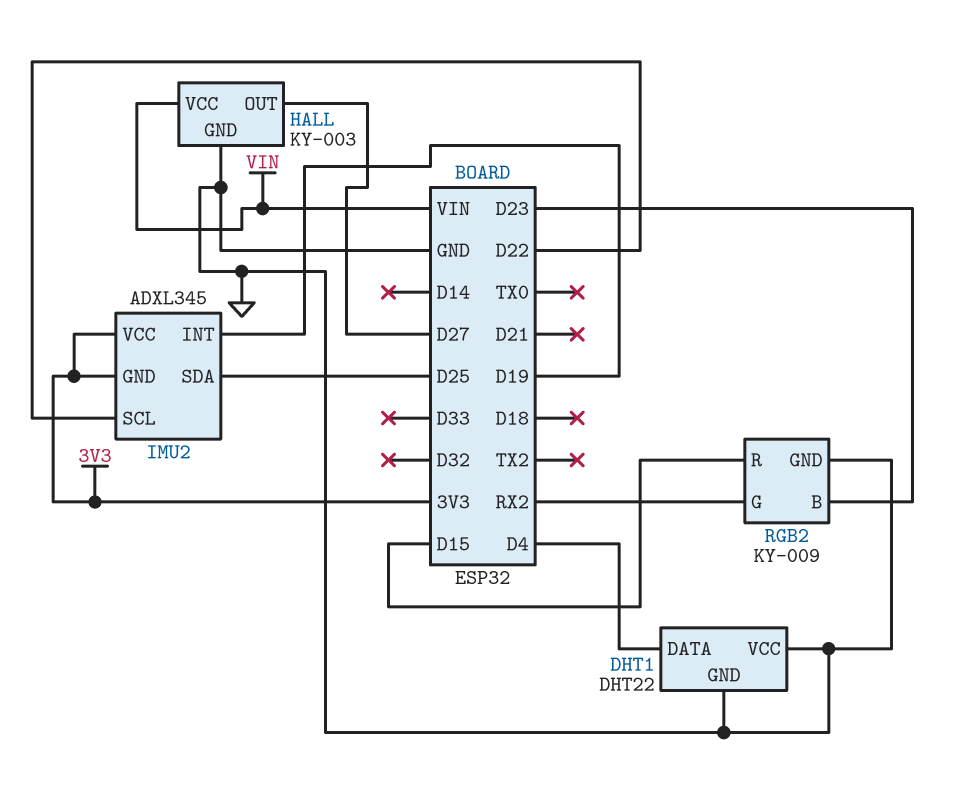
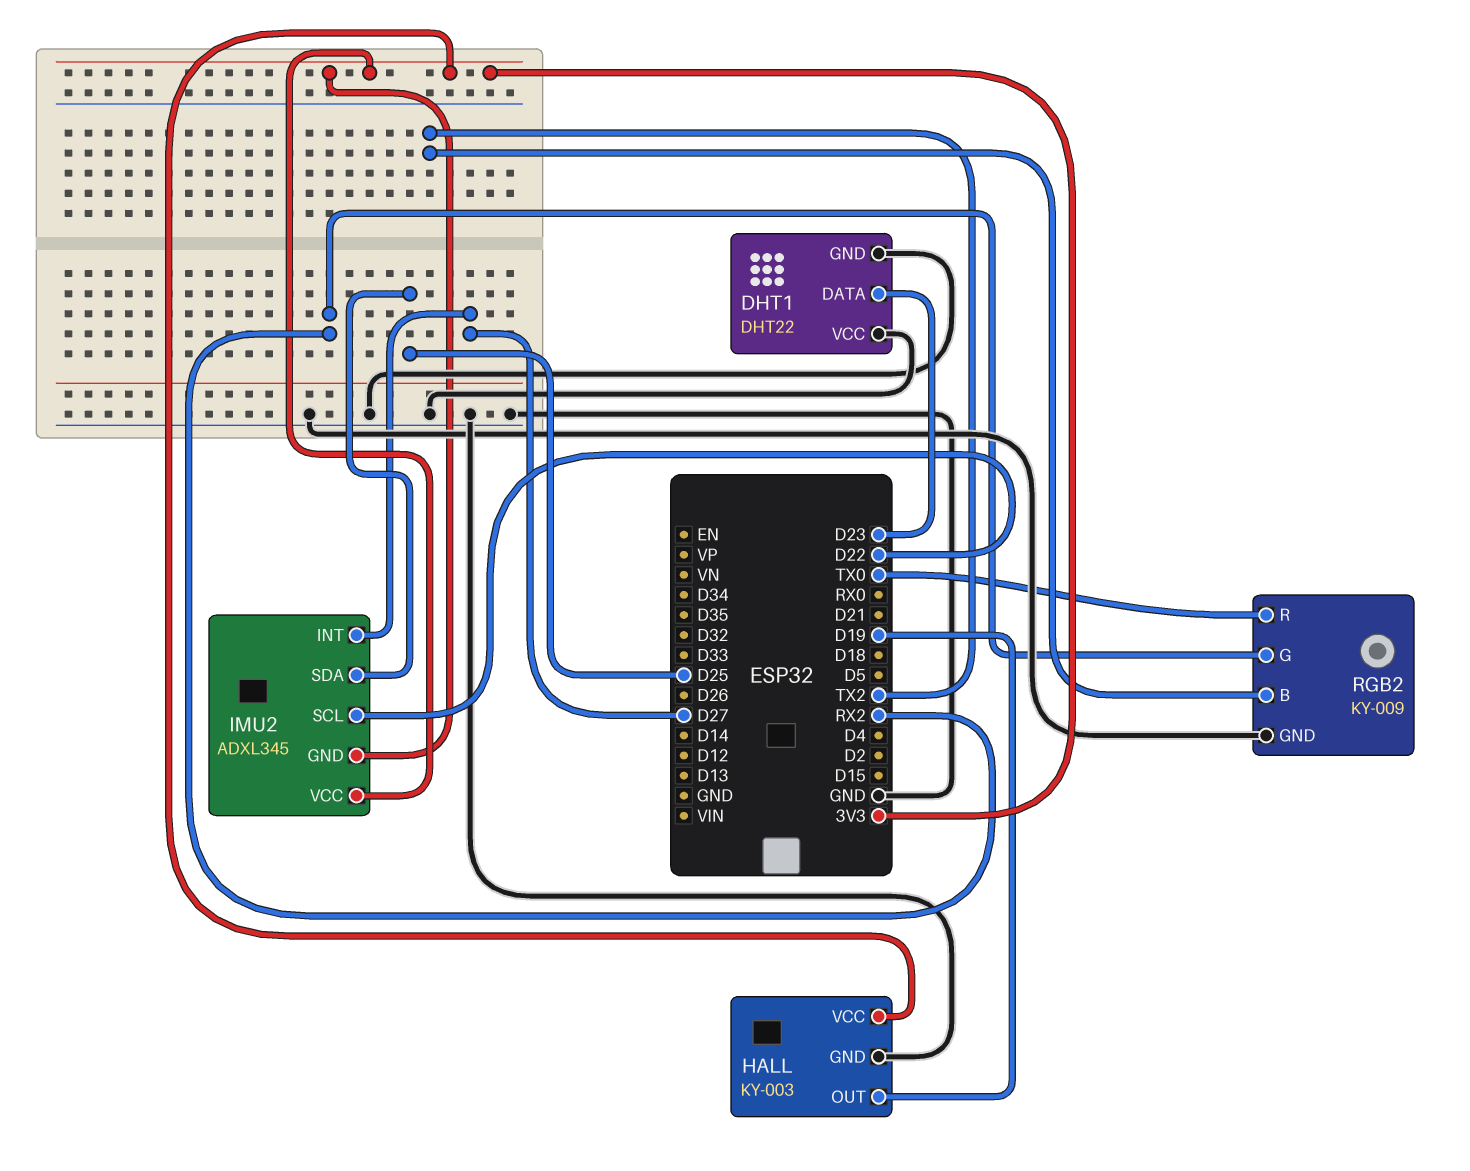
DHT1 pin DATA: D4 -> D23
HALL pin OUT: D27 -> D19
HALL pin VCC: VIN -> 3V3
IMU2 pin INT: D19 -> D27
RGB2 pin B: D23 -> TX2
RGB2 pin R: D15 -> TX0

